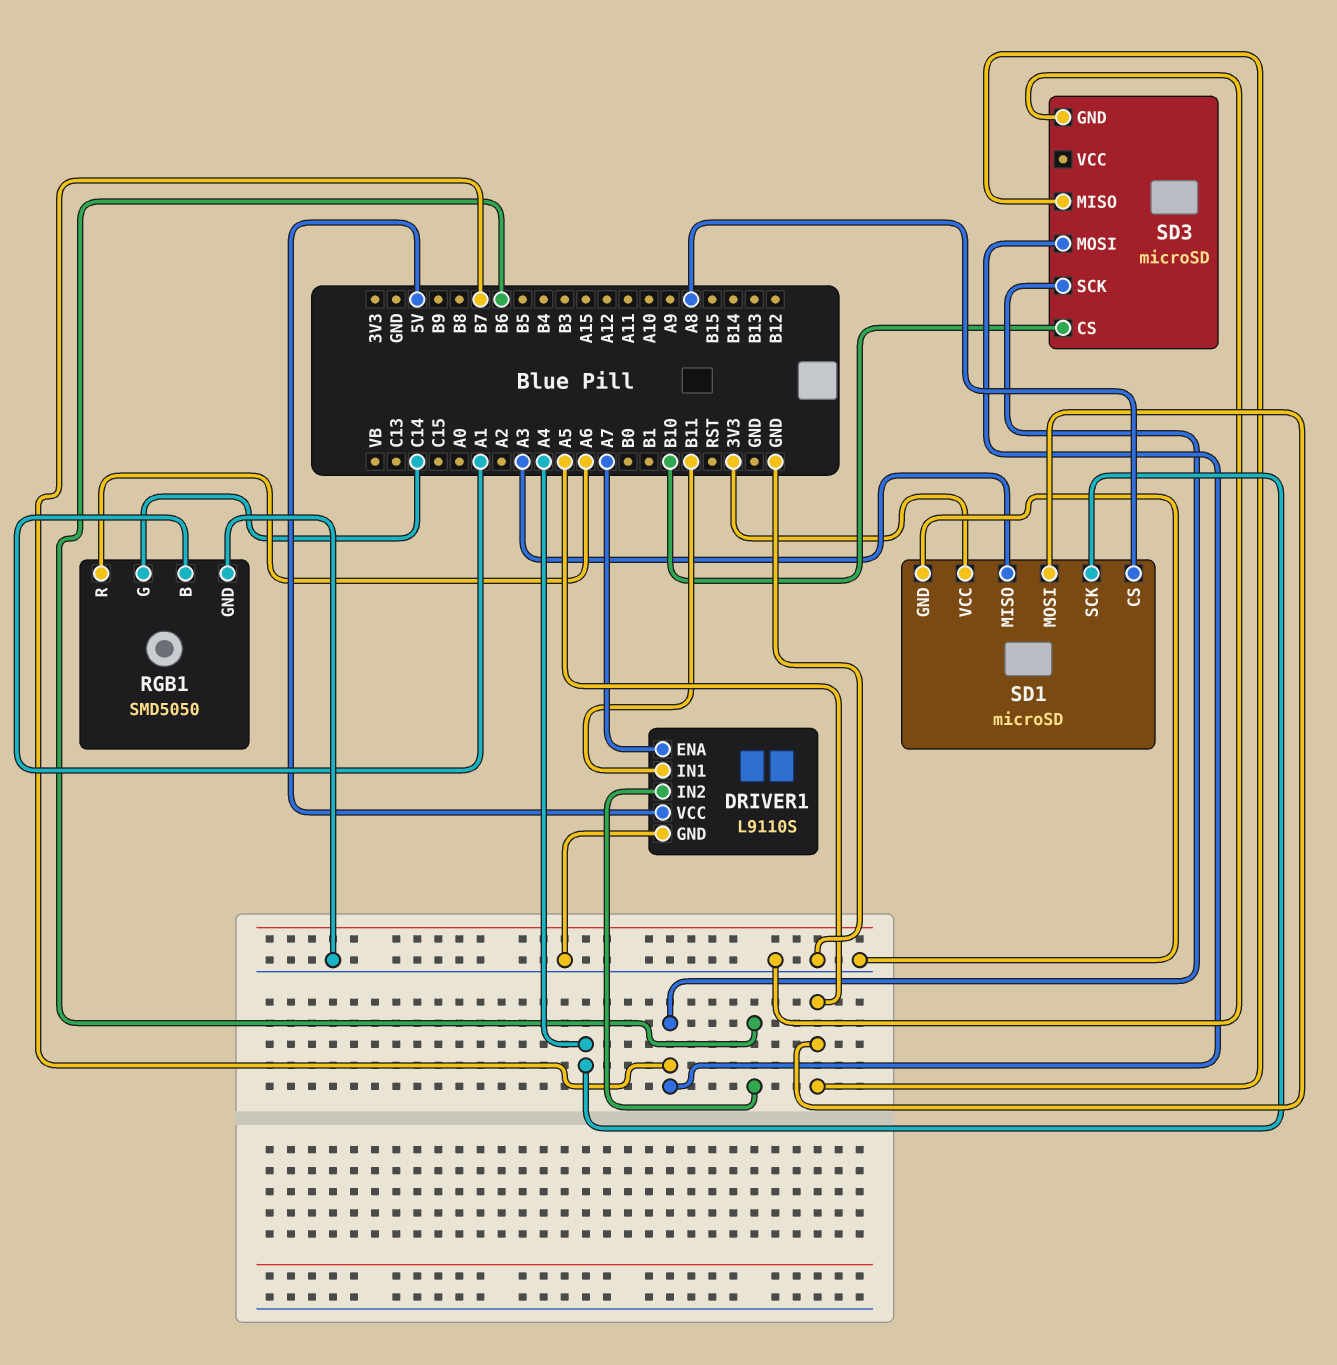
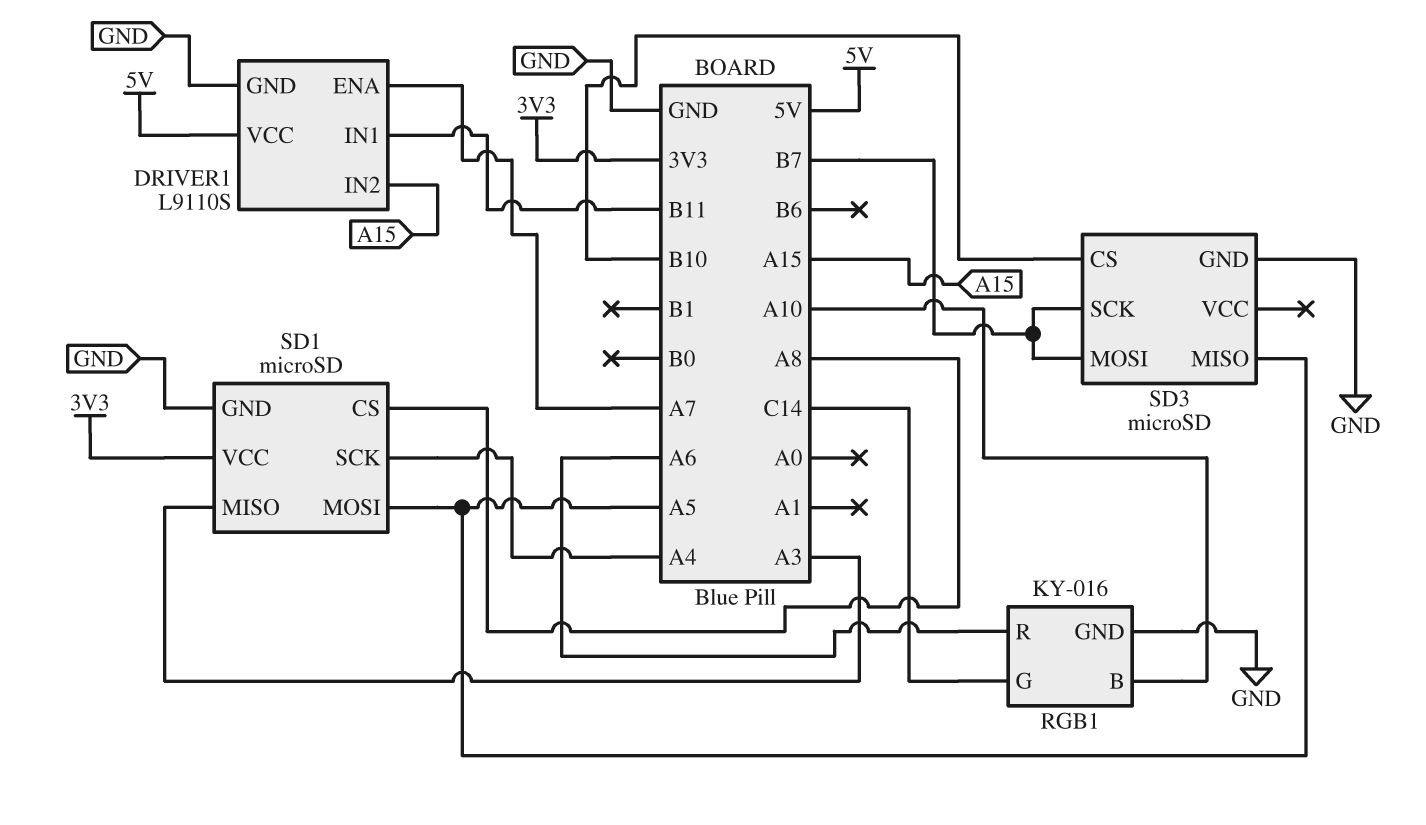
DRIVER1 pin IN2: B6 -> A15
RGB1: SMD5050 -> KY-016
RGB1 pin B: A1 -> A10

